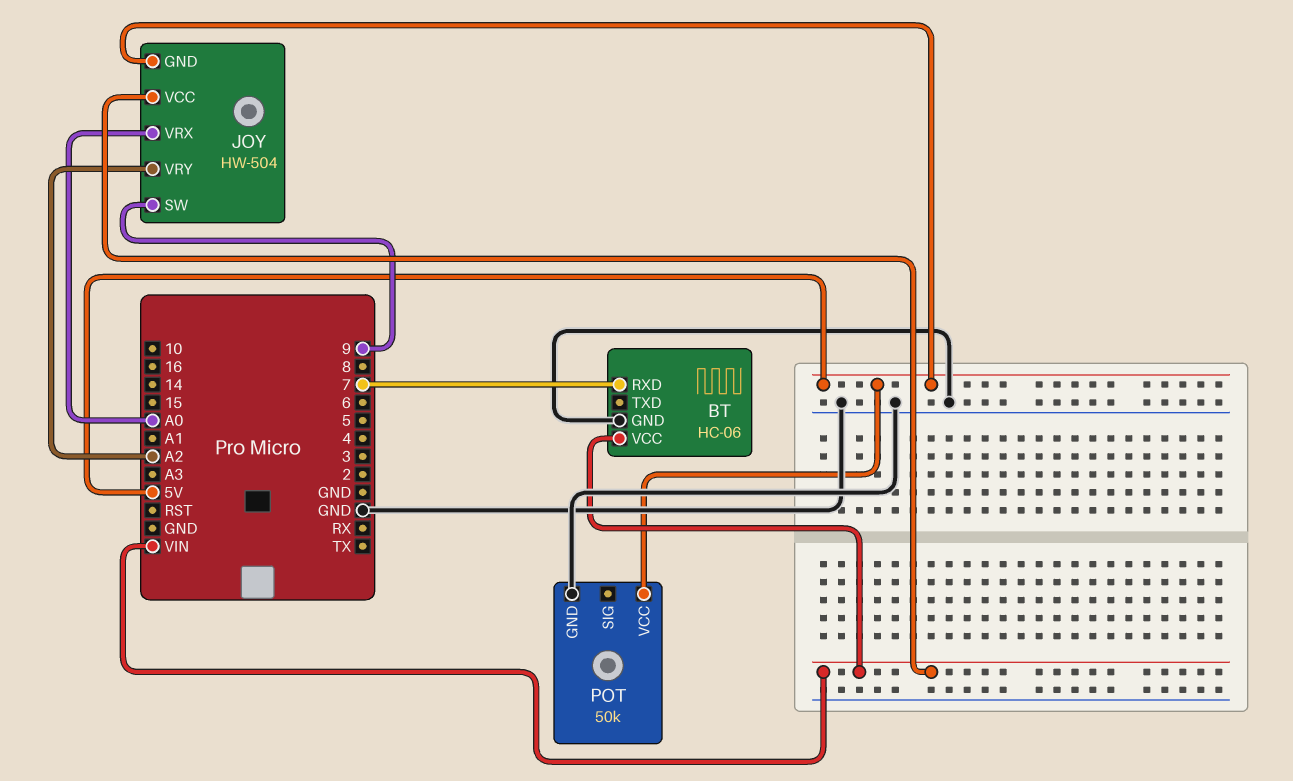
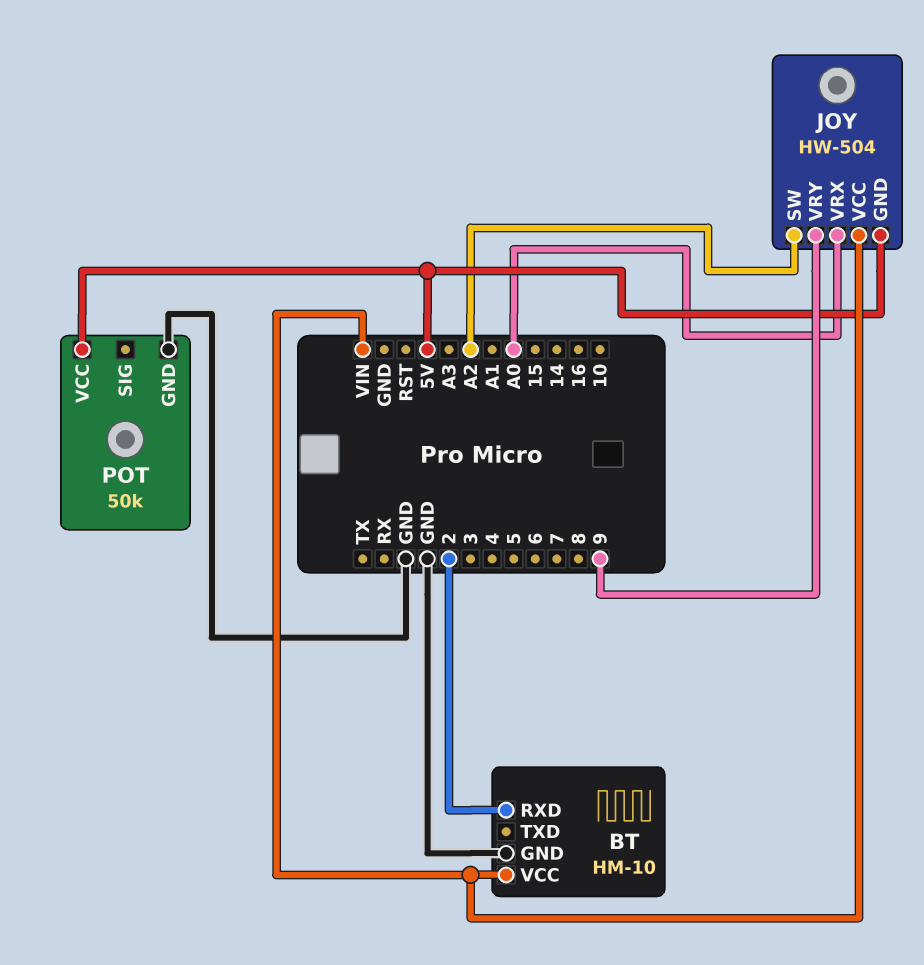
BT: HC-06 -> HM-10
BT pin RXD: 7 -> 2
JOY pin SW: 9 -> A2
JOY pin VRY: A2 -> 9

